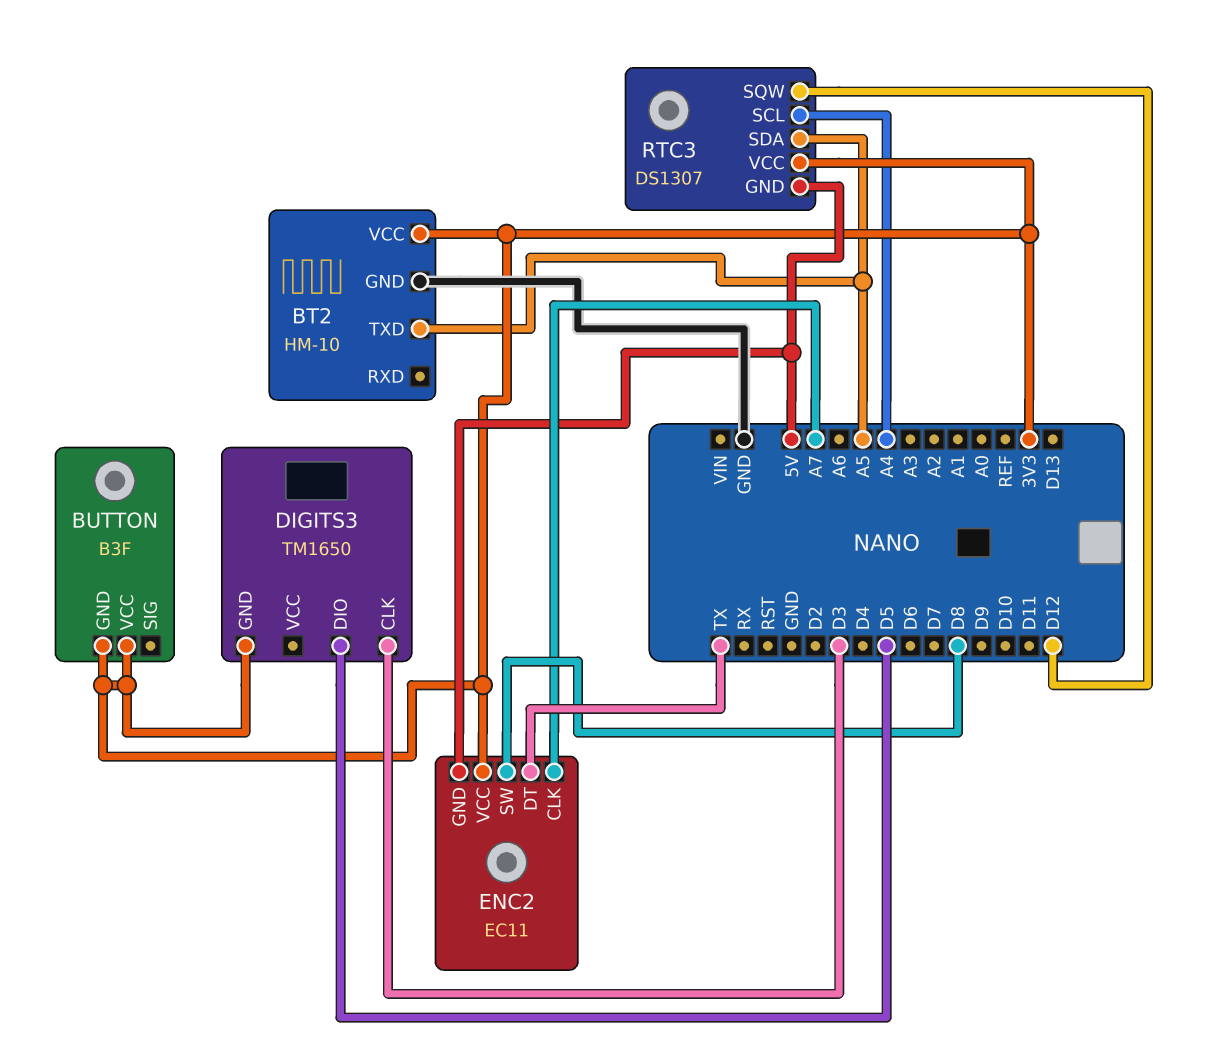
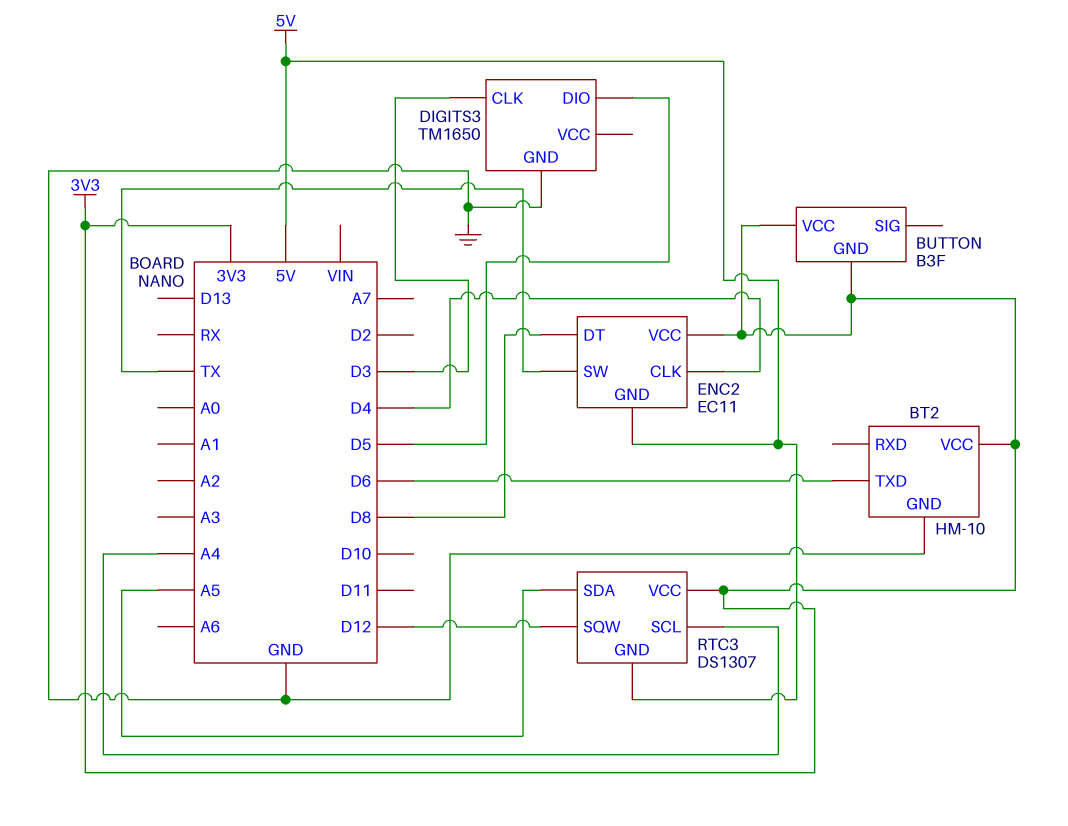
BT2 pin TXD: A5 -> D6
DIGITS3 pin GND: 3V3 -> GND
ENC2 pin CLK: A7 -> D4
ENC2 pin DT: TX -> D8
ENC2 pin SW: D8 -> TX

